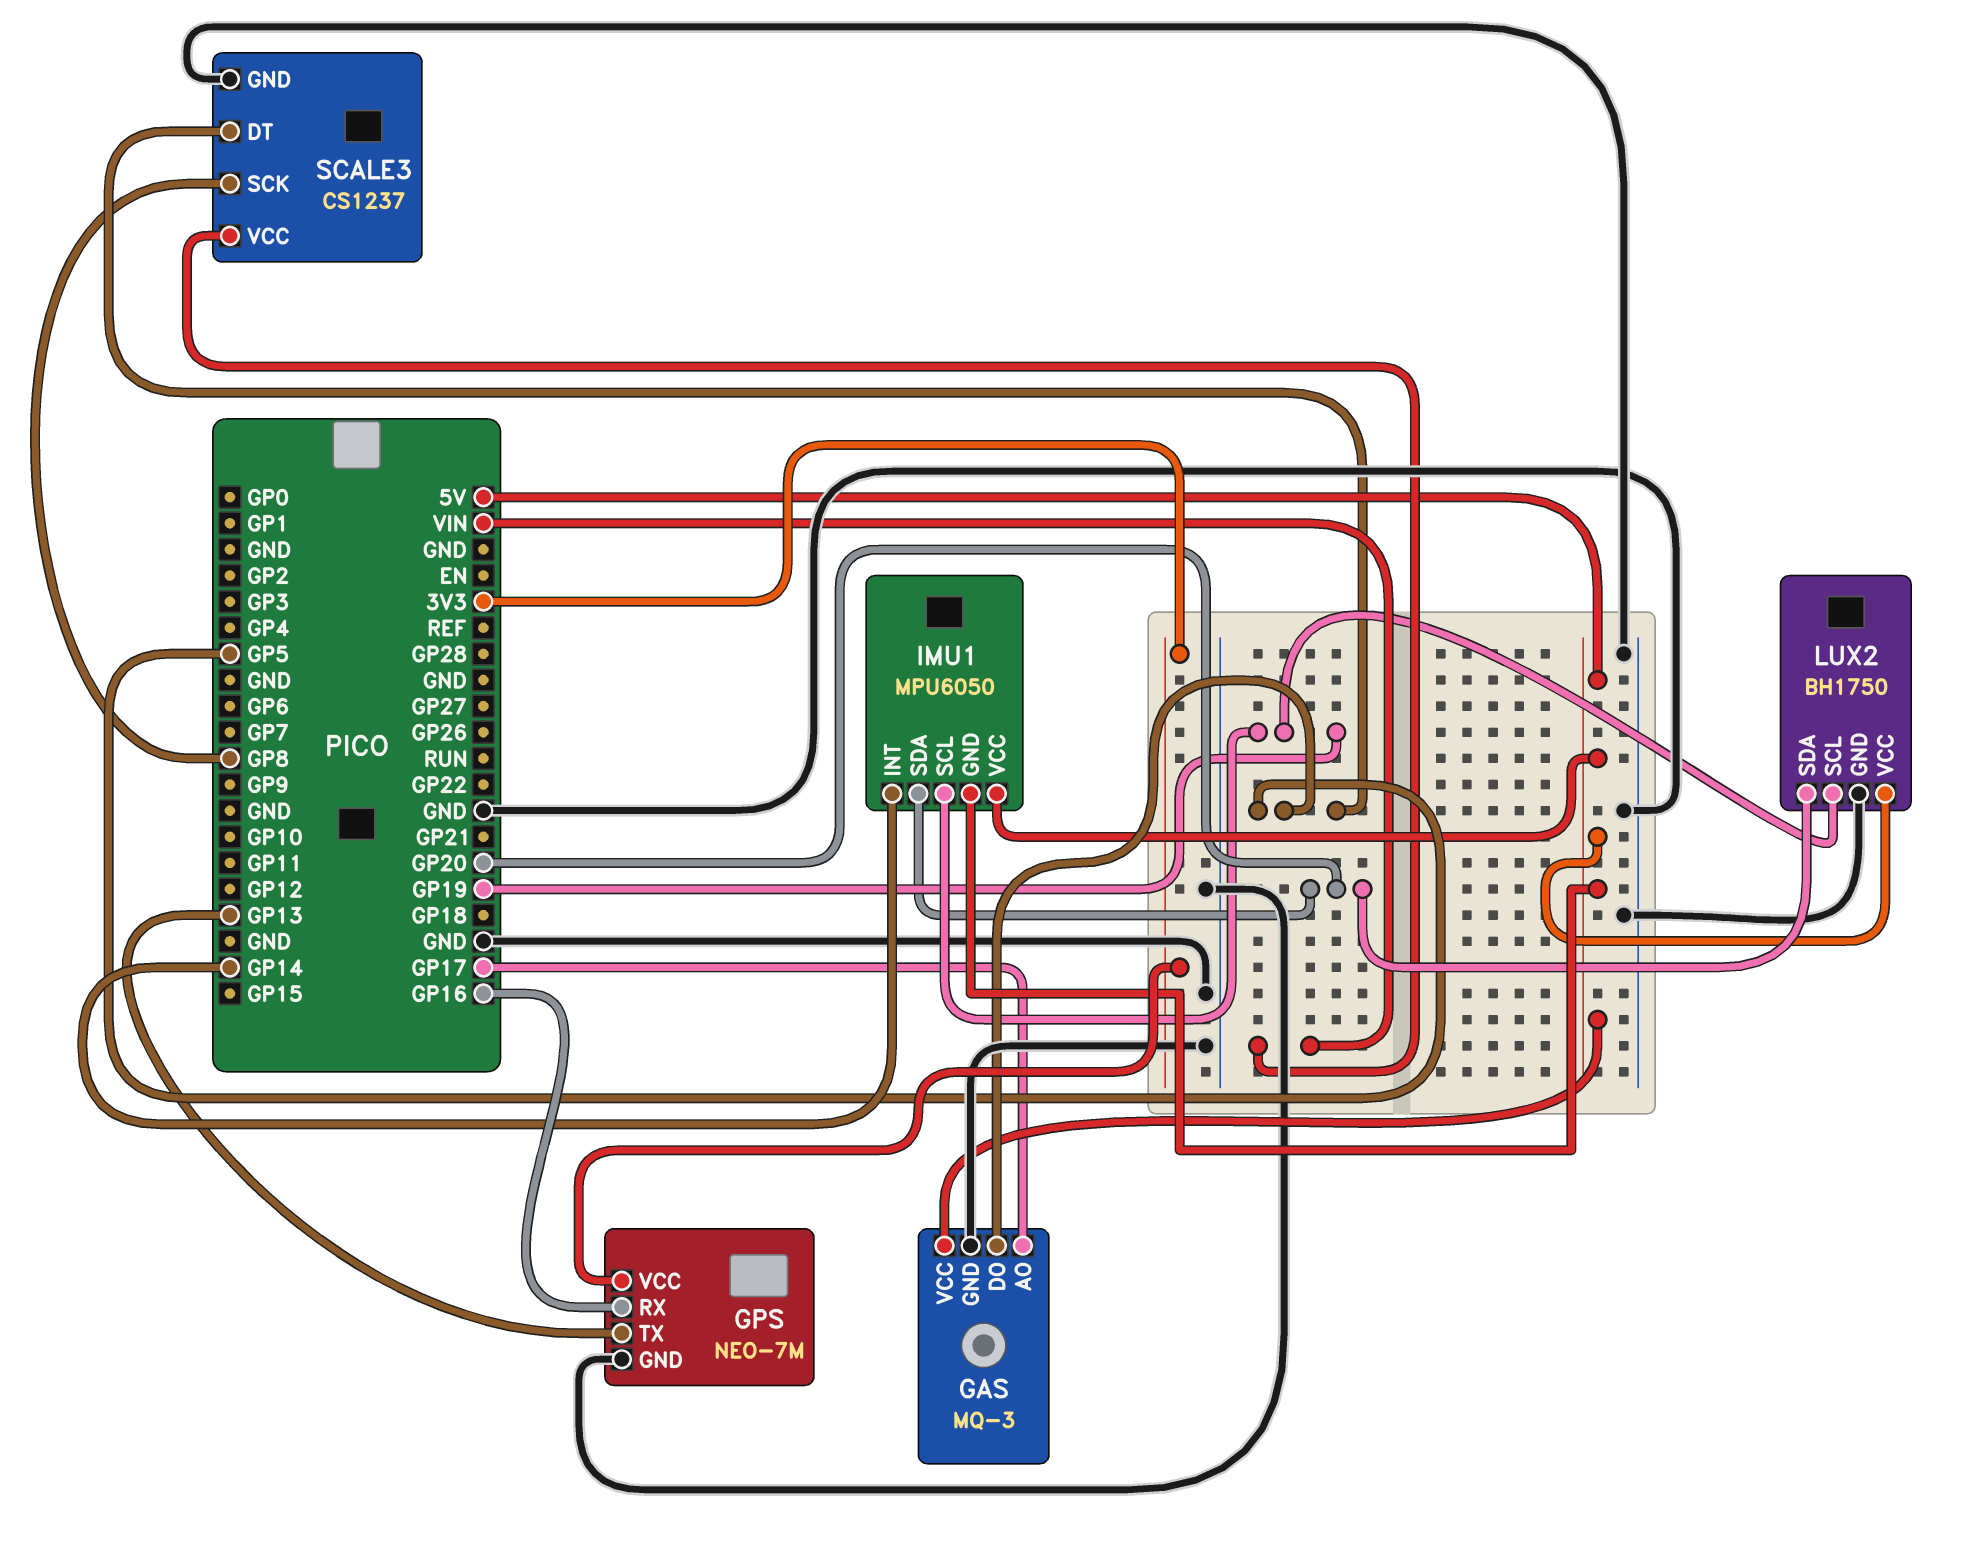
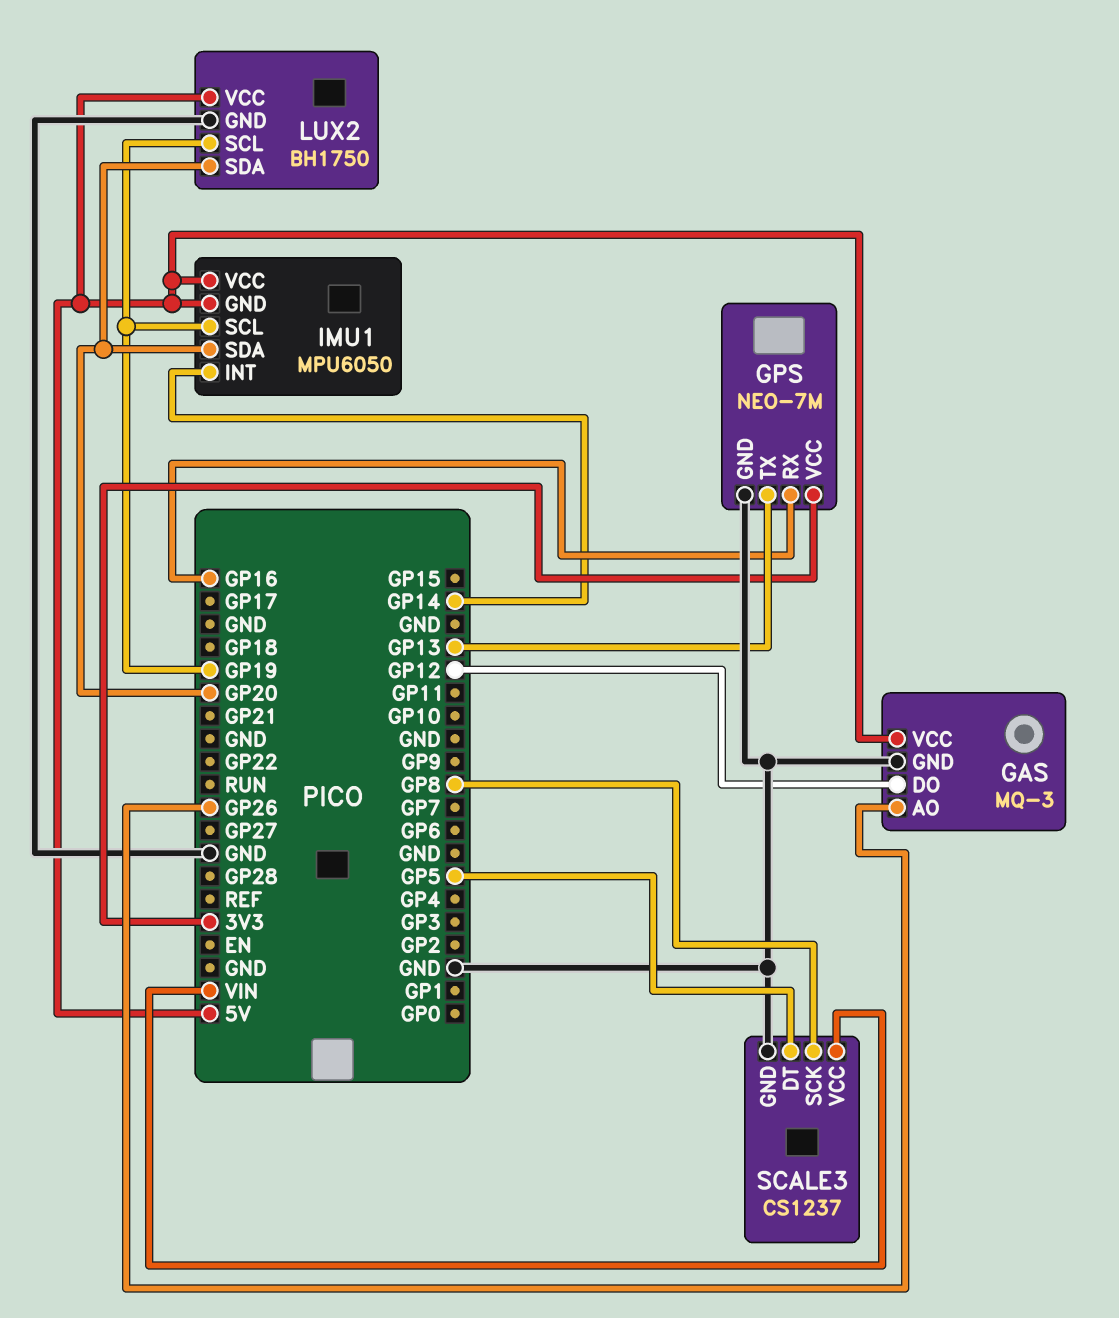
GAS pin AO: GP17 -> GP26
GAS pin DO: GP5 -> GP12

